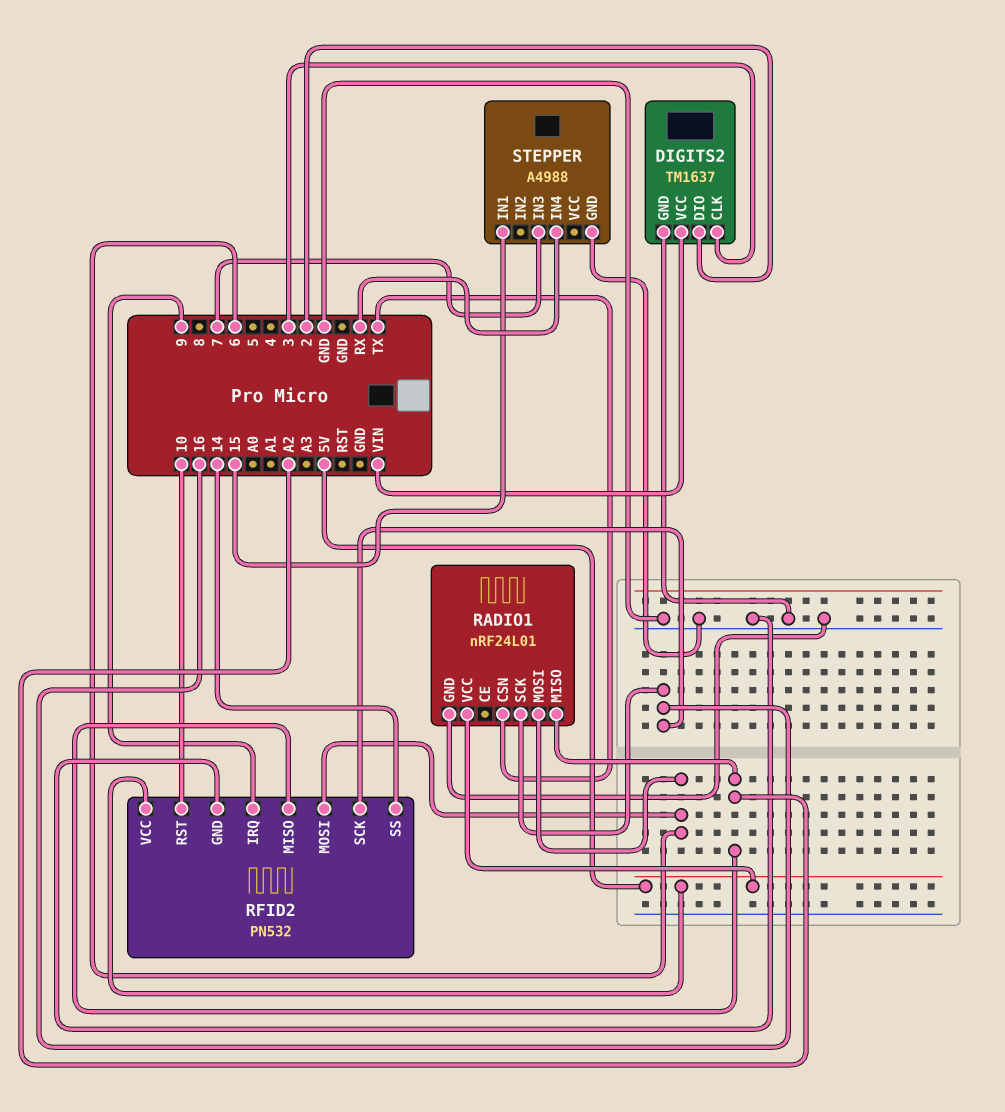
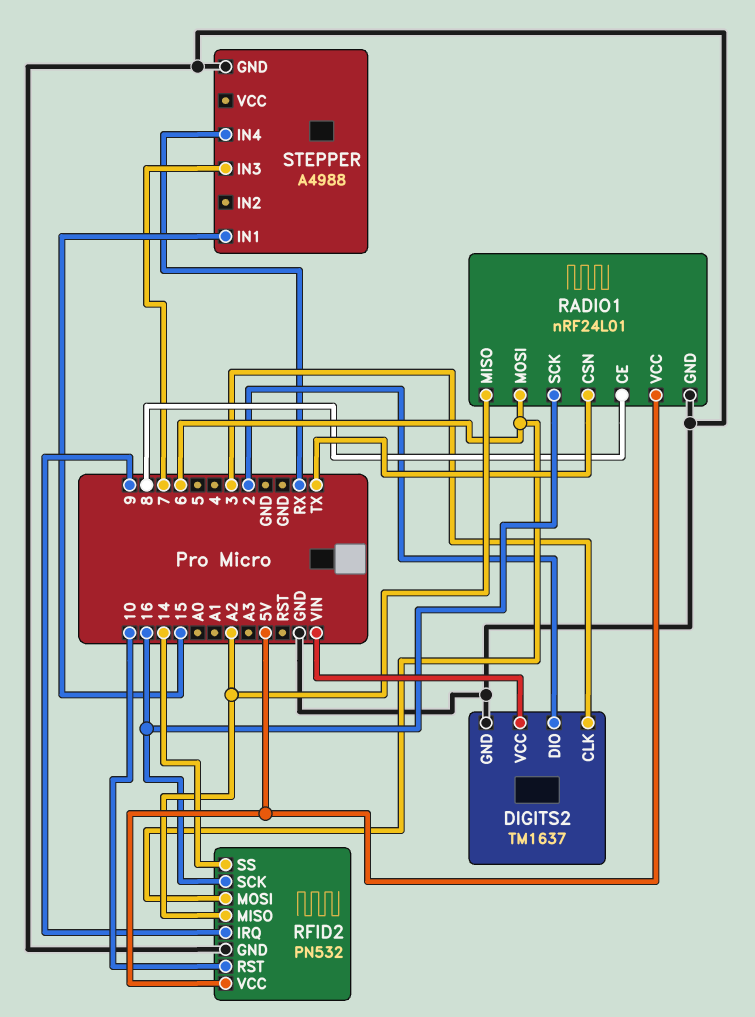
RADIO1 pin CE: none -> 8

